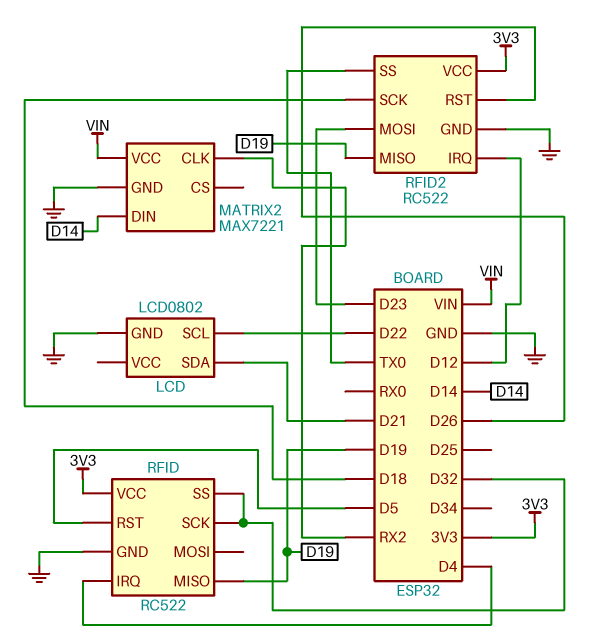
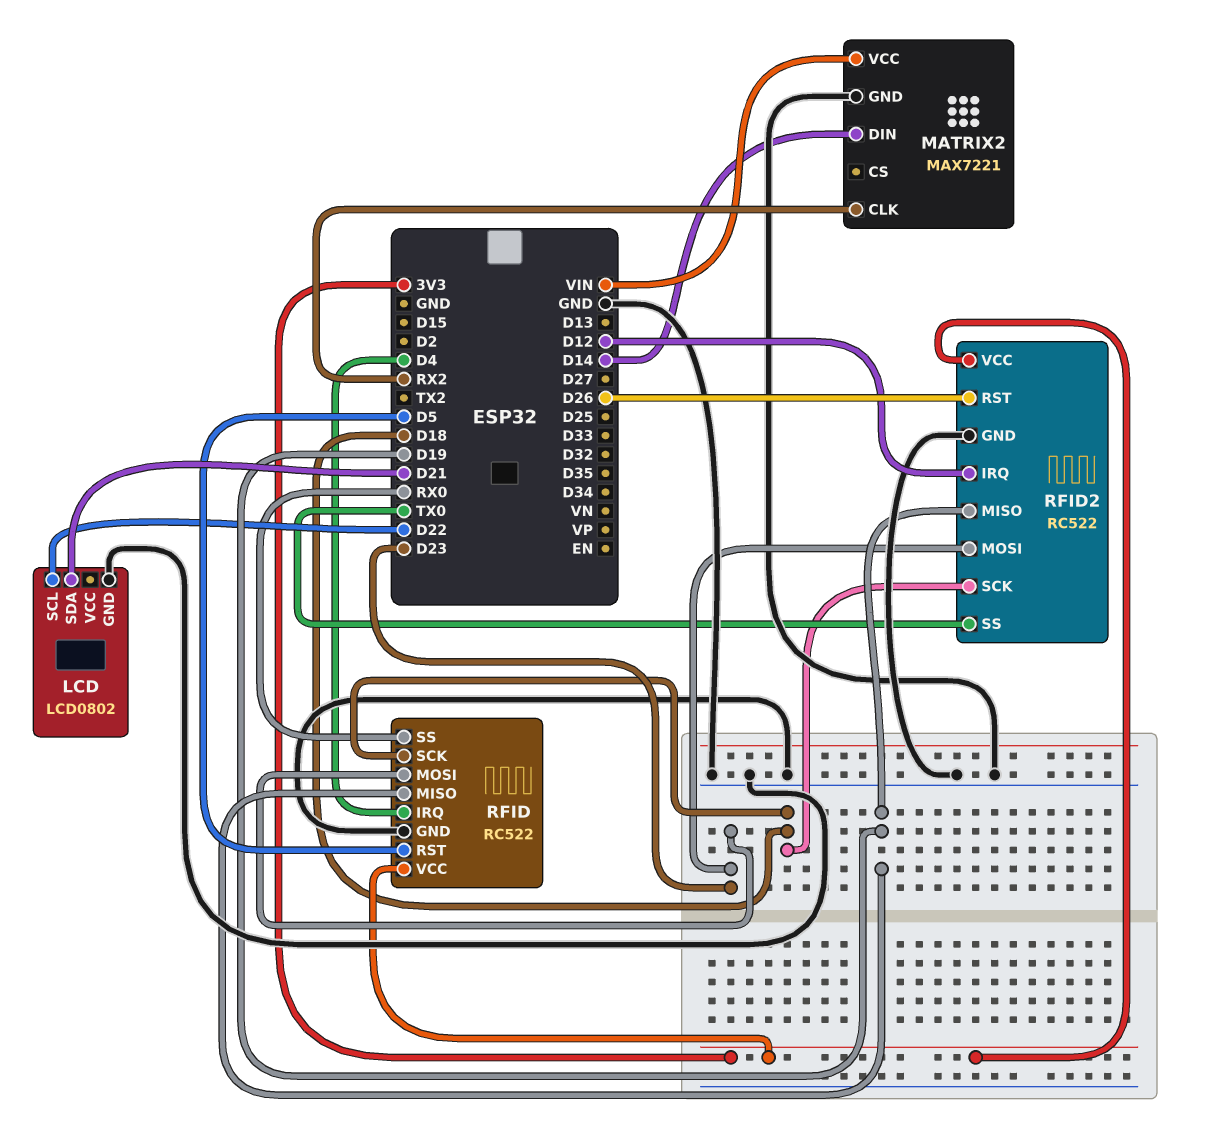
RFID pin MOSI: none -> D23
RFID pin SCK: D32 -> D18
RFID pin SS: D32 -> RX0

